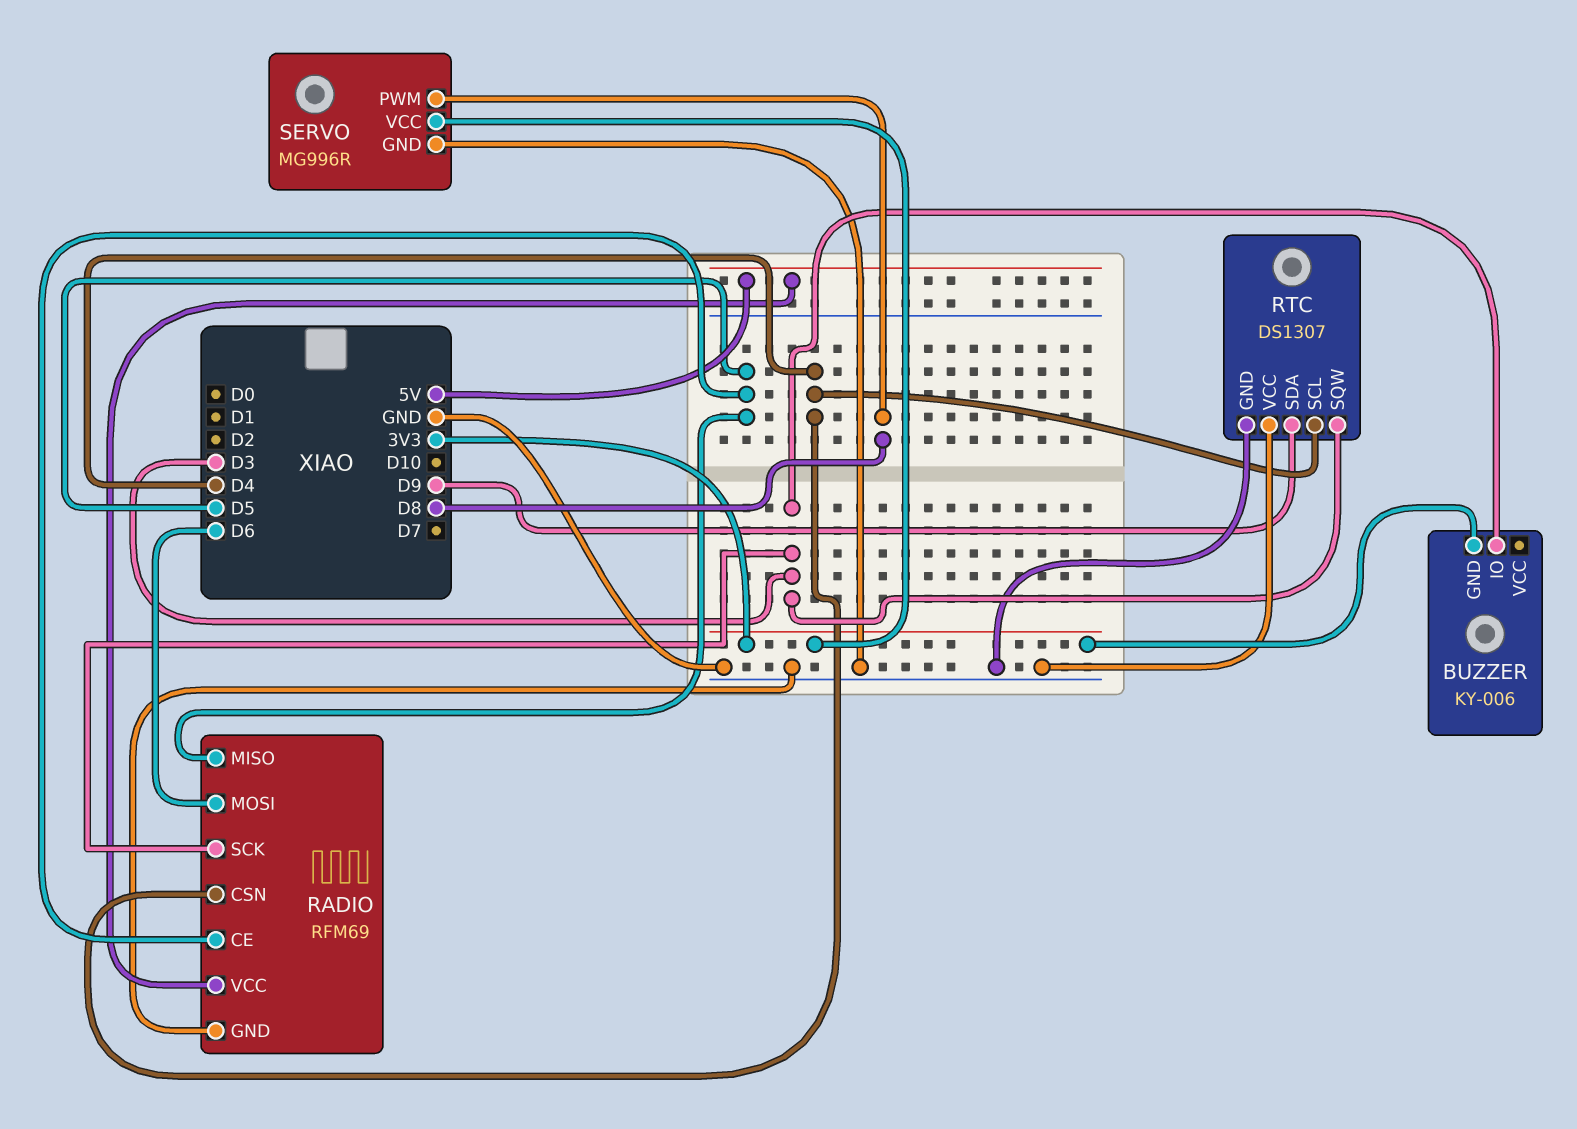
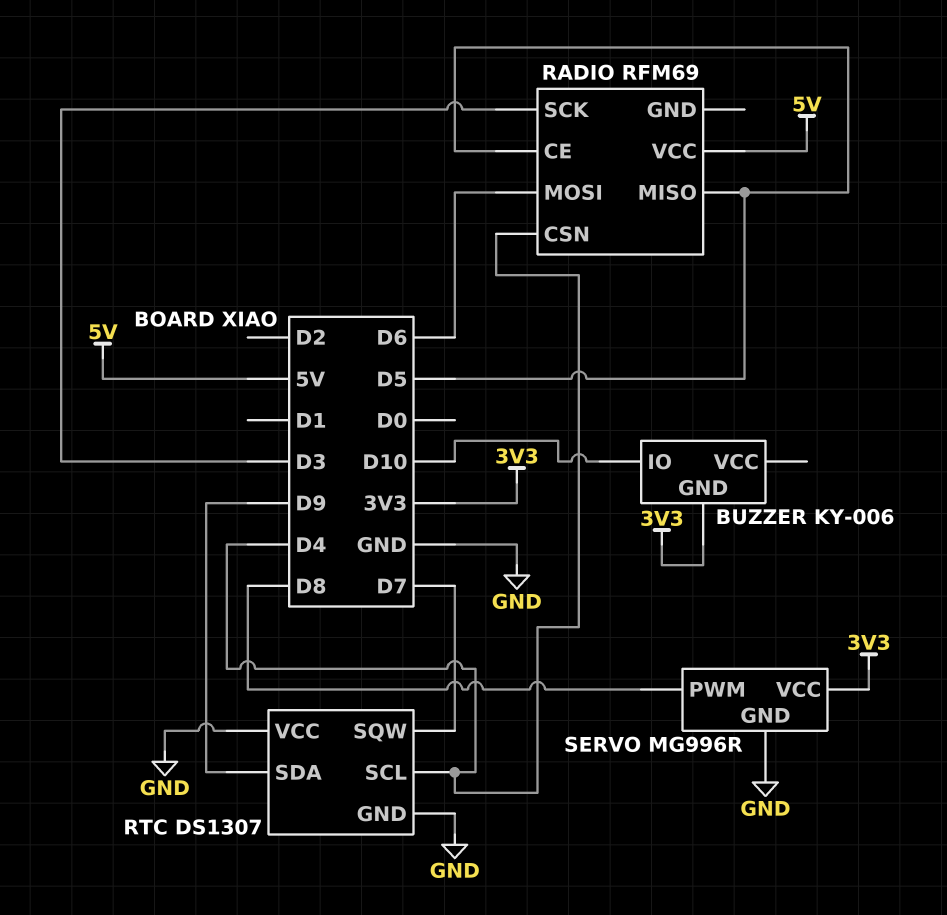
BUZZER pin IO: D3 -> D10
RADIO pin GND: GND -> none
RTC pin SQW: D3 -> D7

